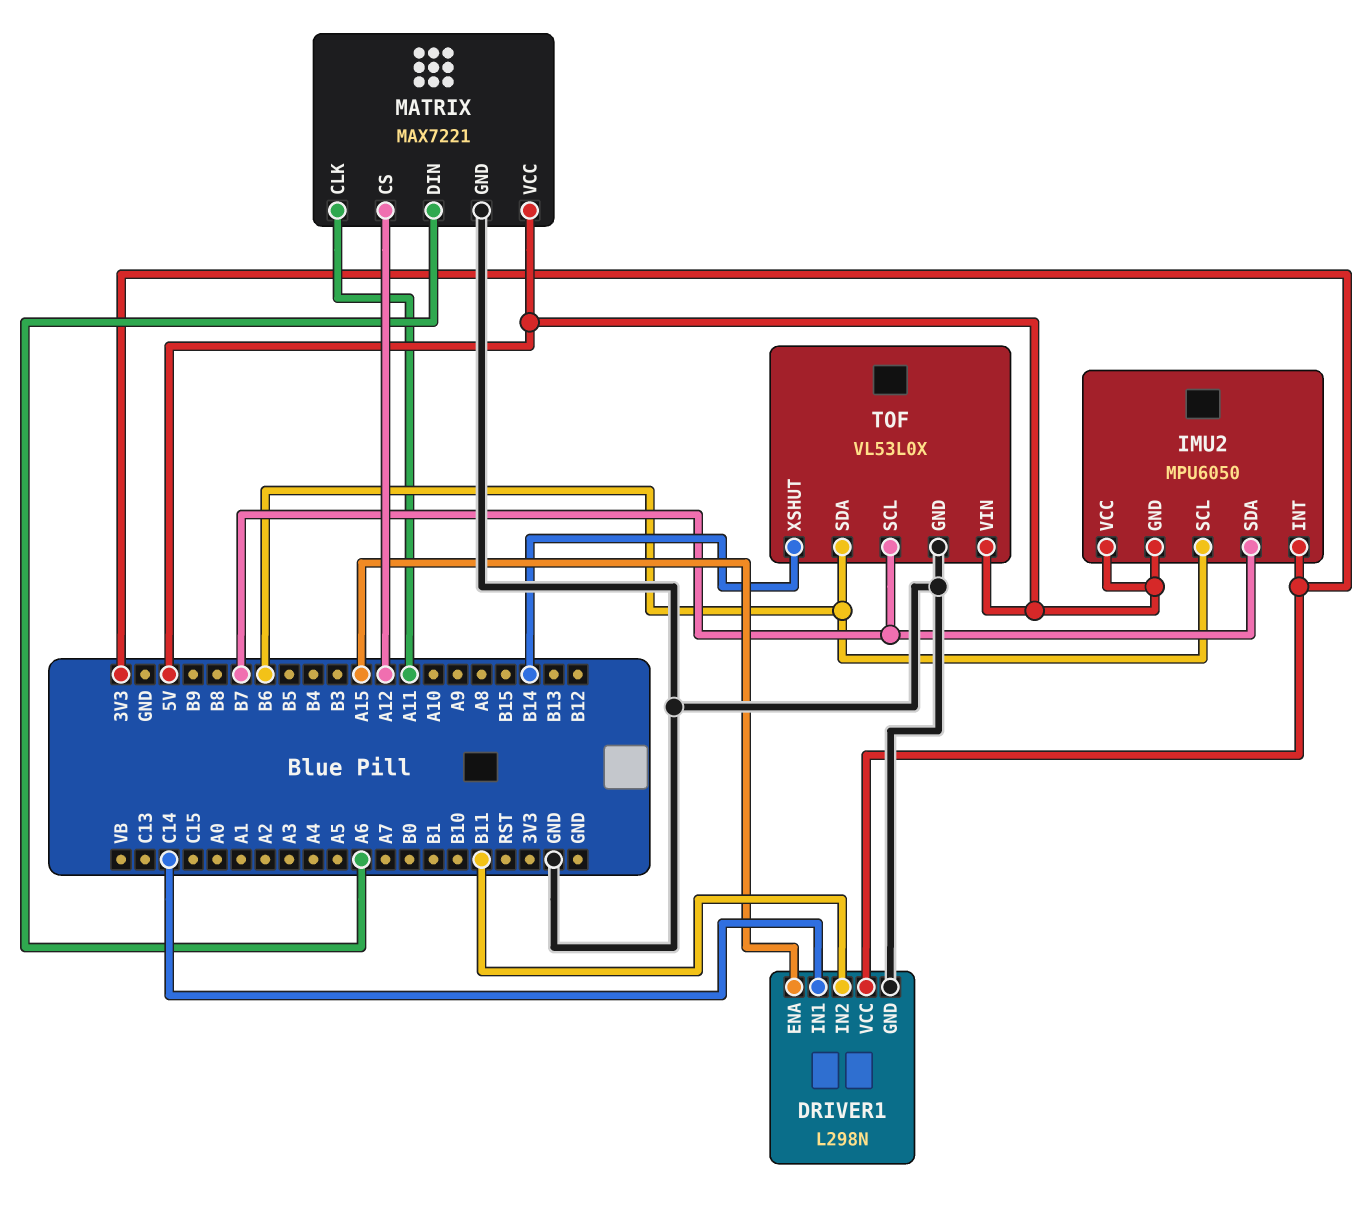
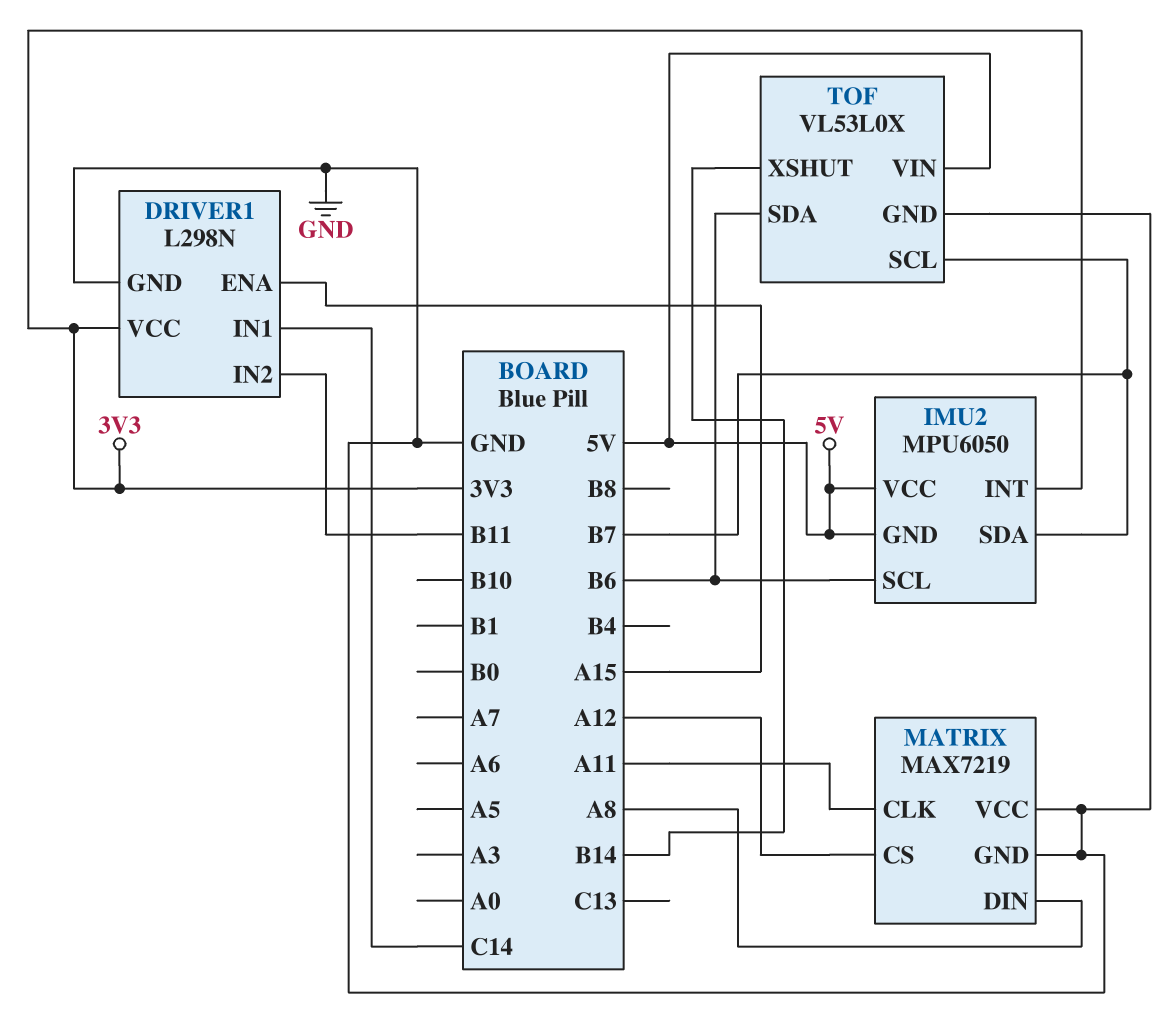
MATRIX: MAX7221 -> MAX7219
MATRIX pin DIN: A6 -> A8
MATRIX pin VCC: 5V -> GND

